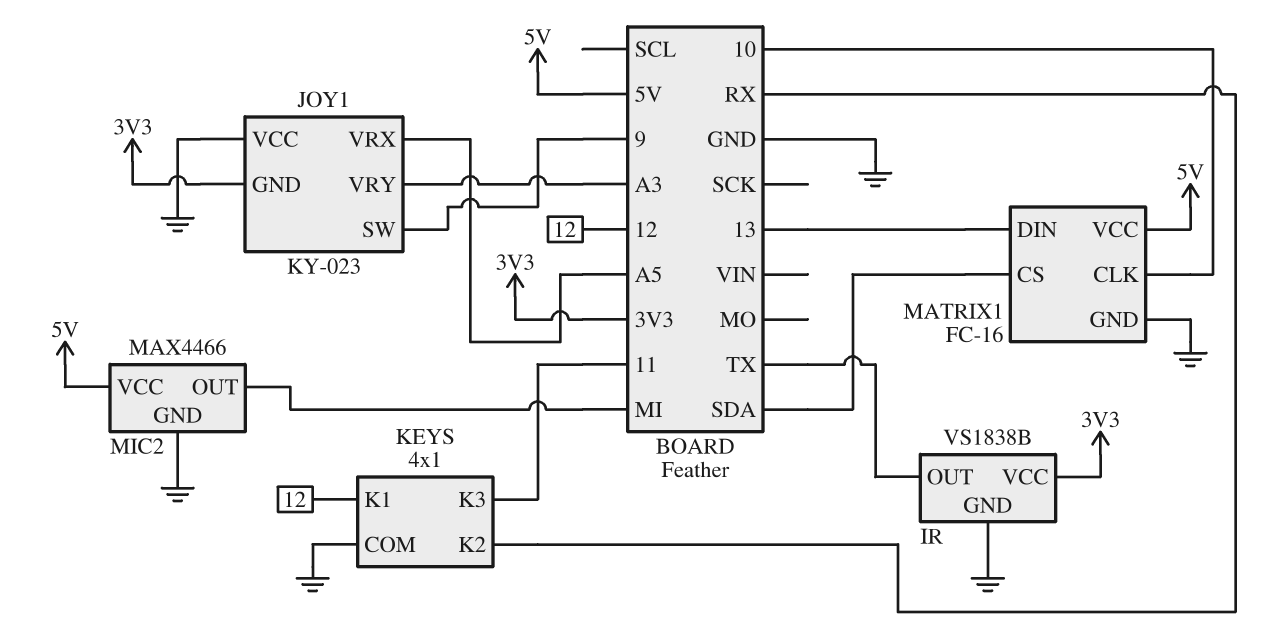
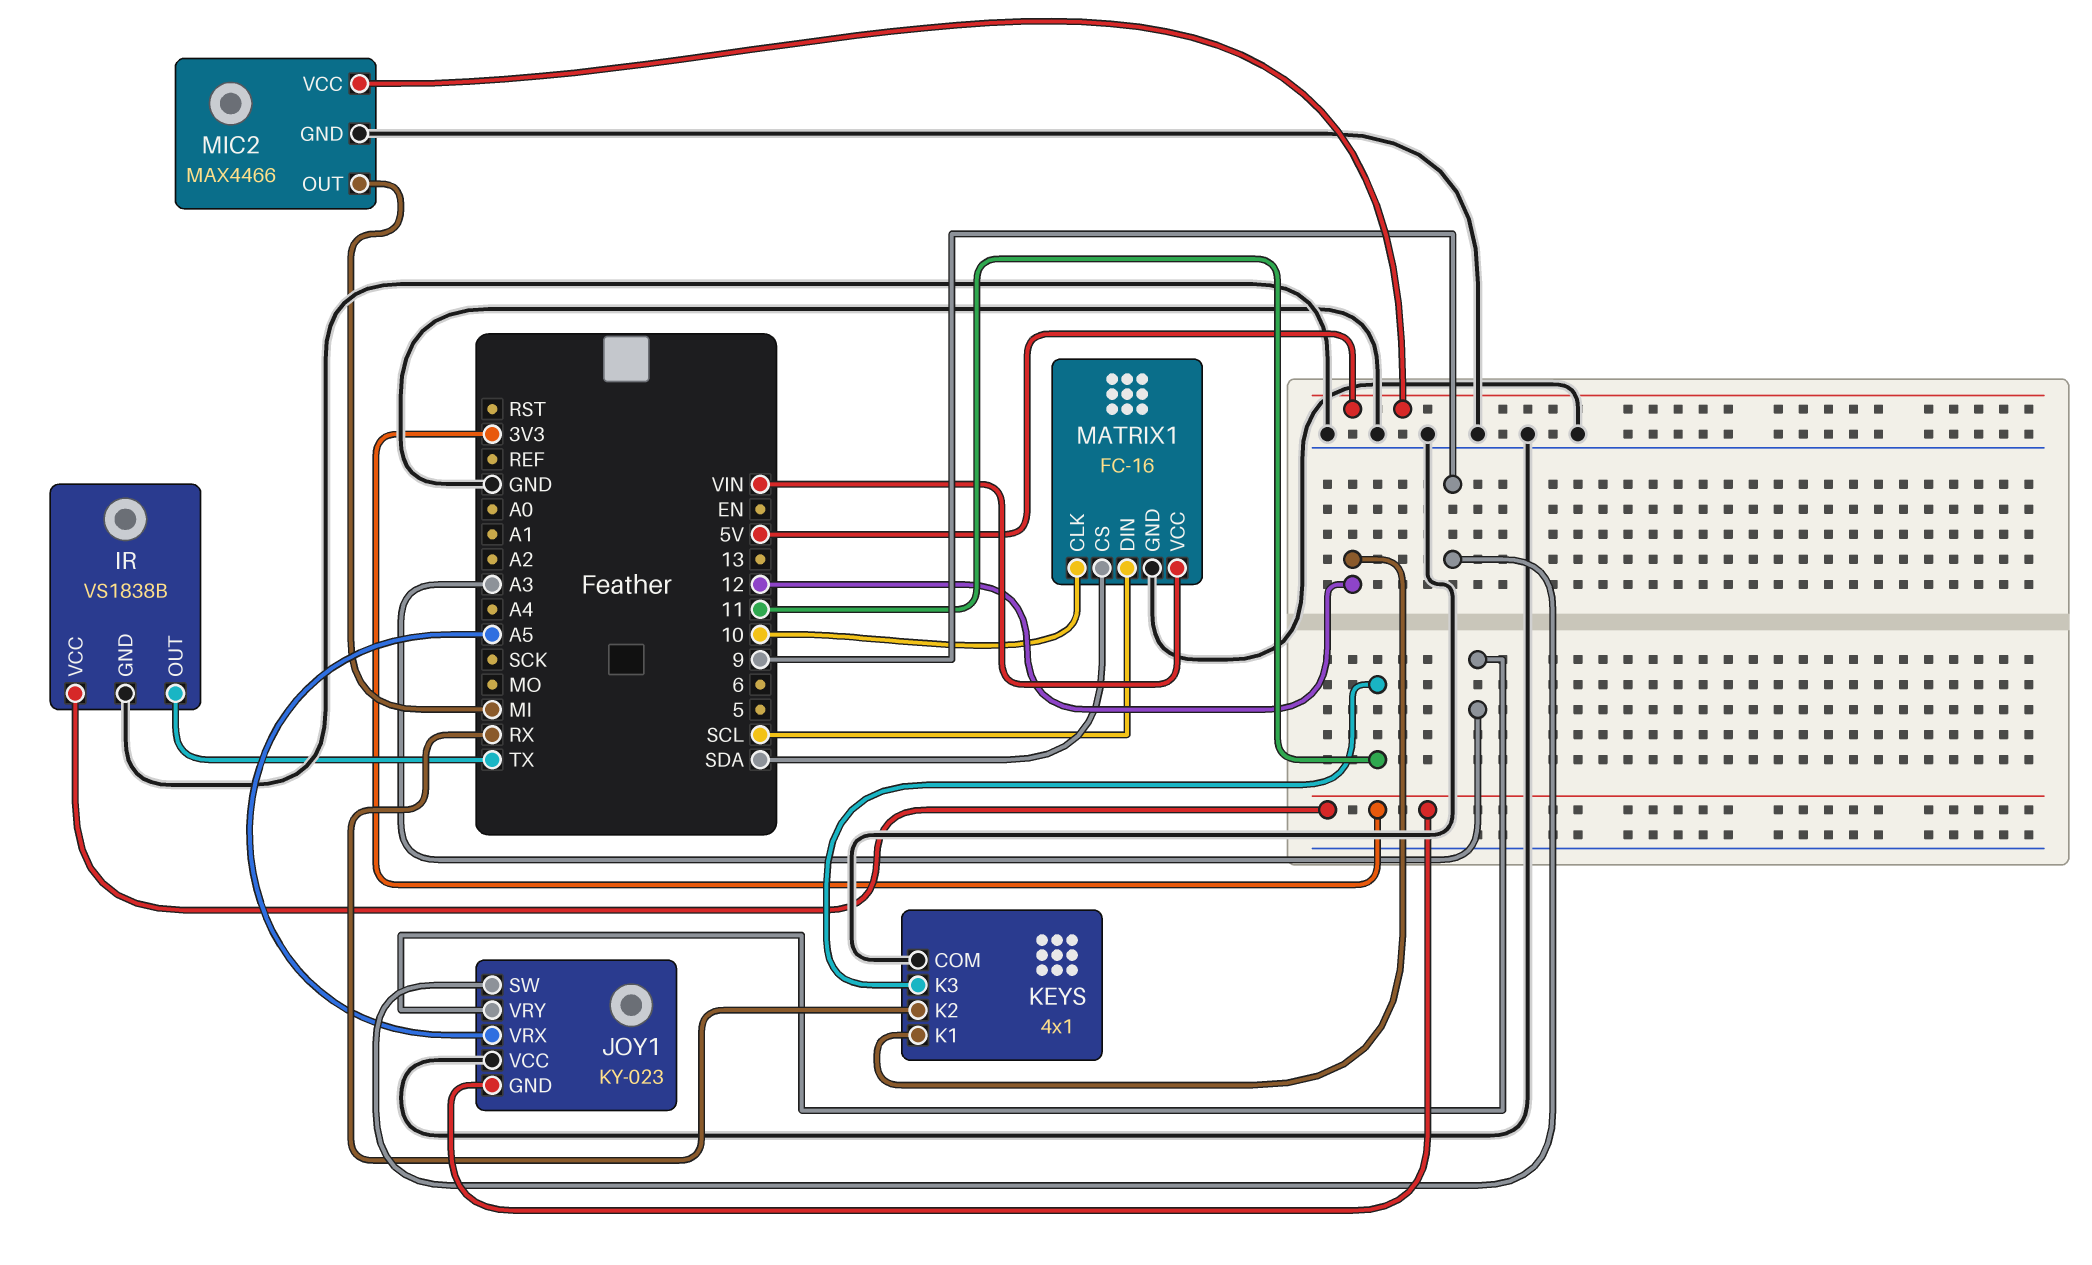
MATRIX1 pin DIN: 13 -> SCL
MATRIX1 pin VCC: 5V -> VIN

